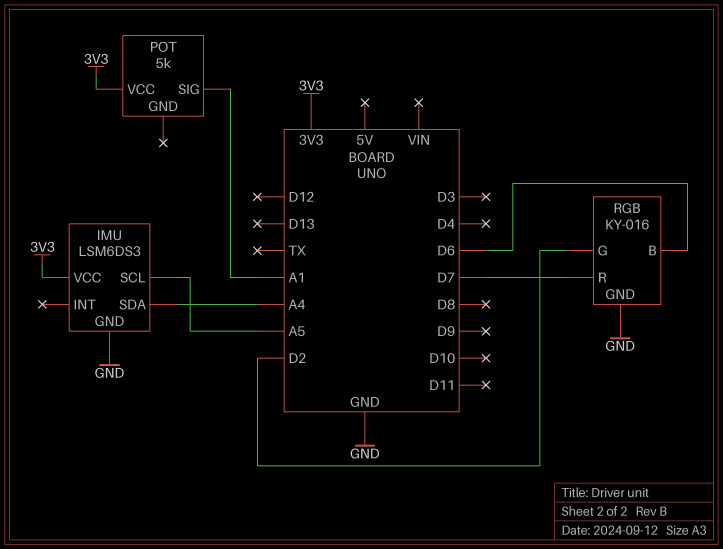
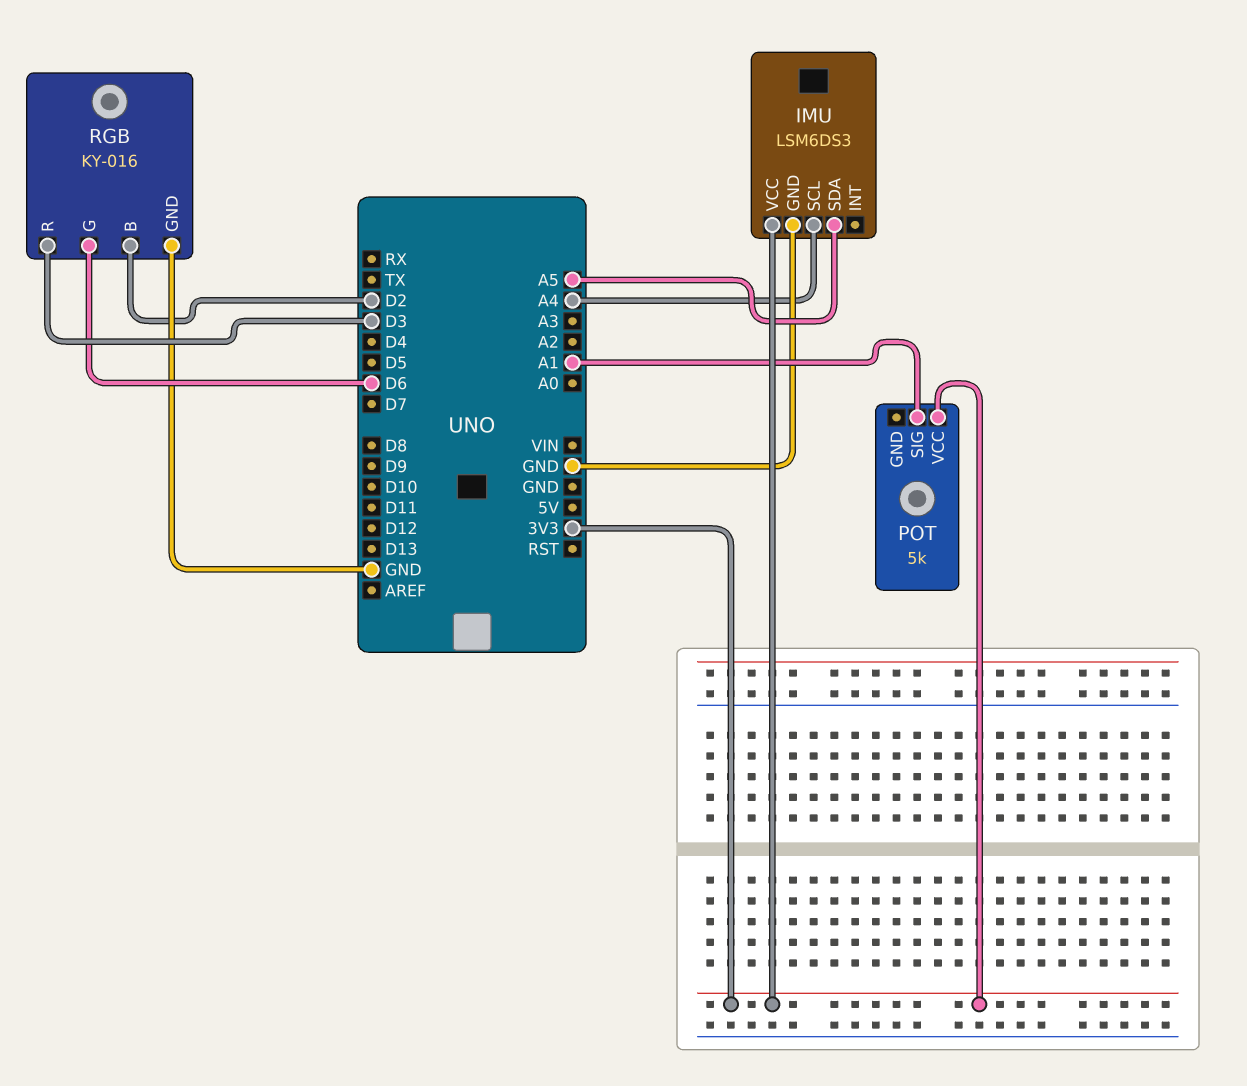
IMU pin SCL: A5 -> A4
IMU pin SDA: A4 -> A5
RGB pin B: D6 -> D2
RGB pin G: D2 -> D6
RGB pin R: D7 -> D3

